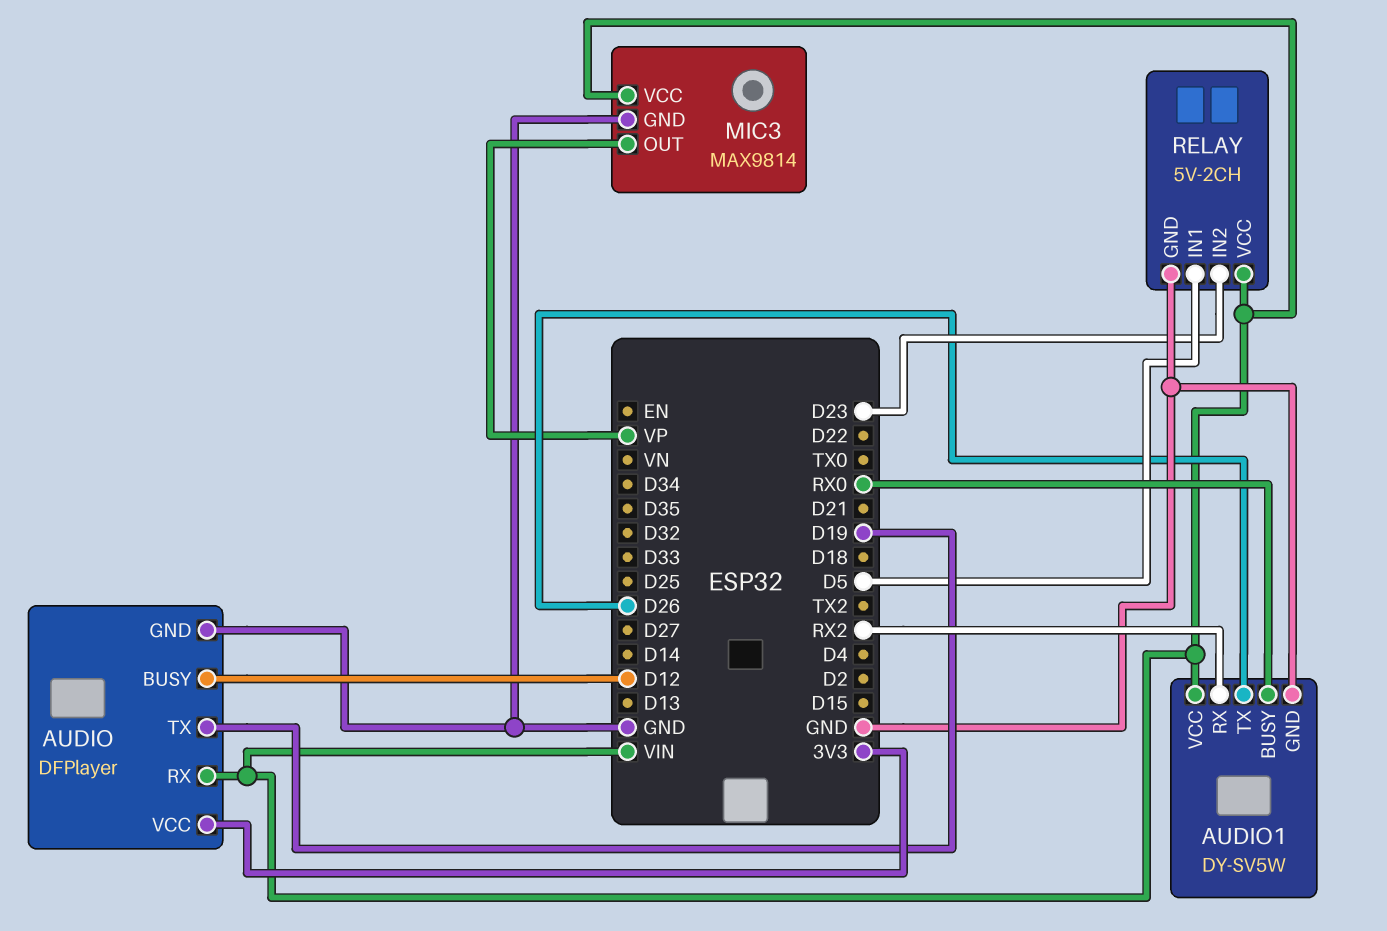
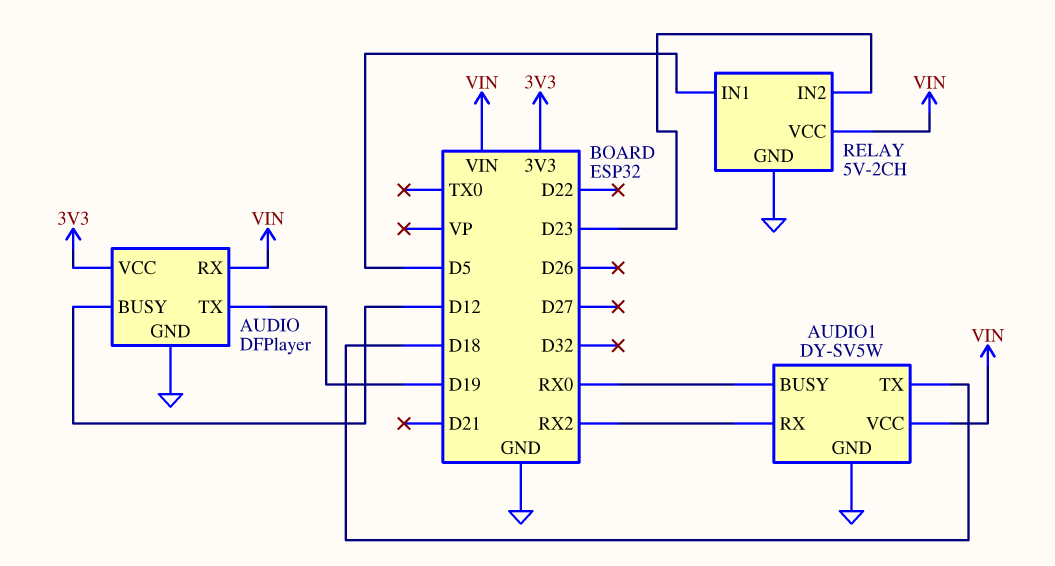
AUDIO1 pin TX: D26 -> D18
MIC3: MAX9814 -> none
MIC3 pin GND: GND -> none
MIC3 pin OUT: VP -> none
MIC3 pin VCC: VIN -> none

